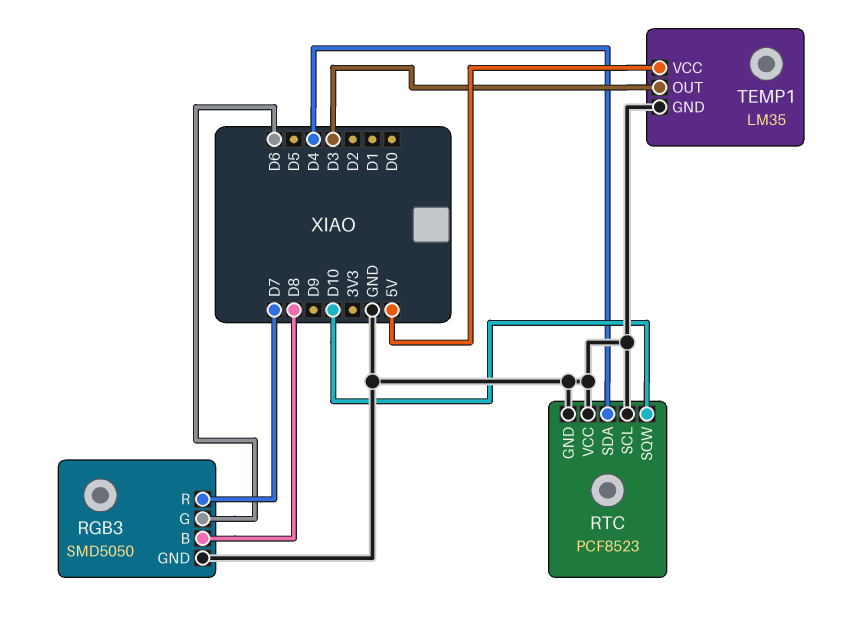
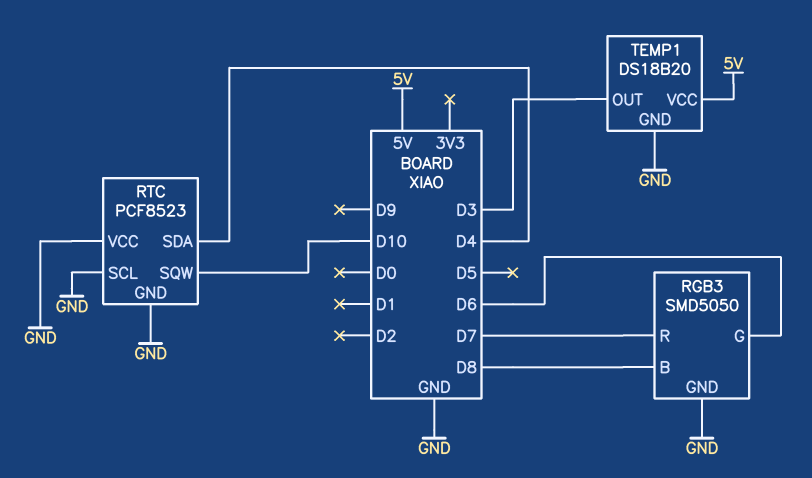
TEMP1: LM35 -> DS18B20

